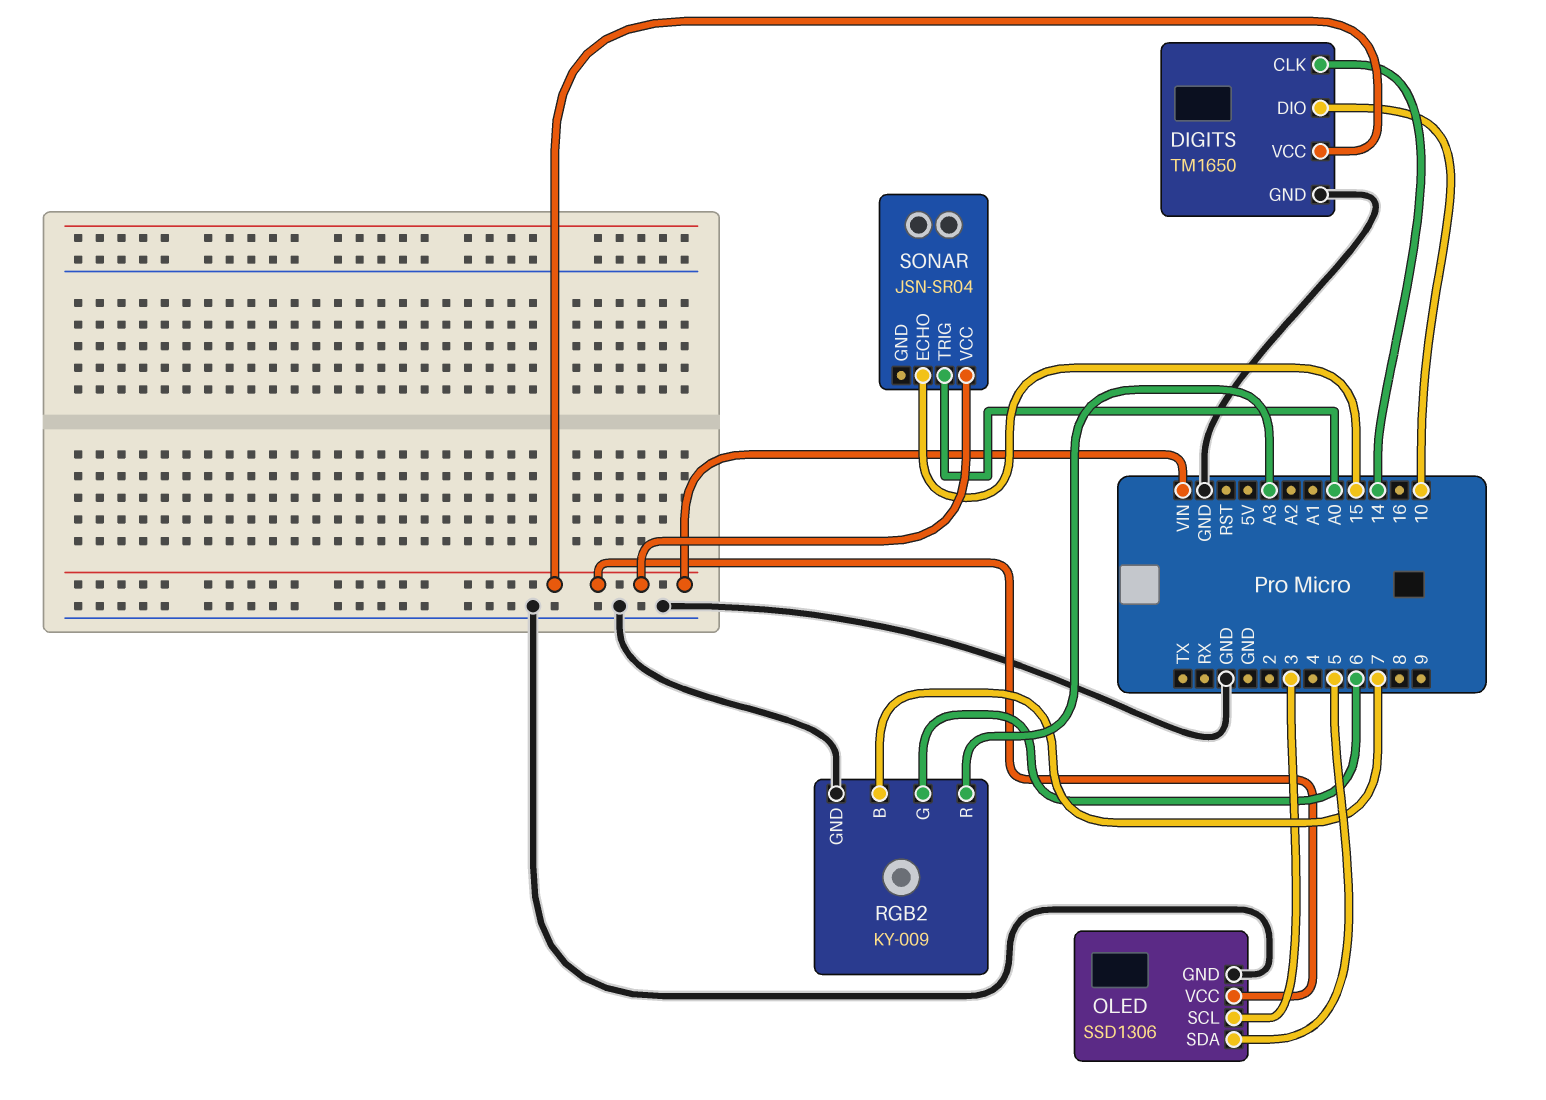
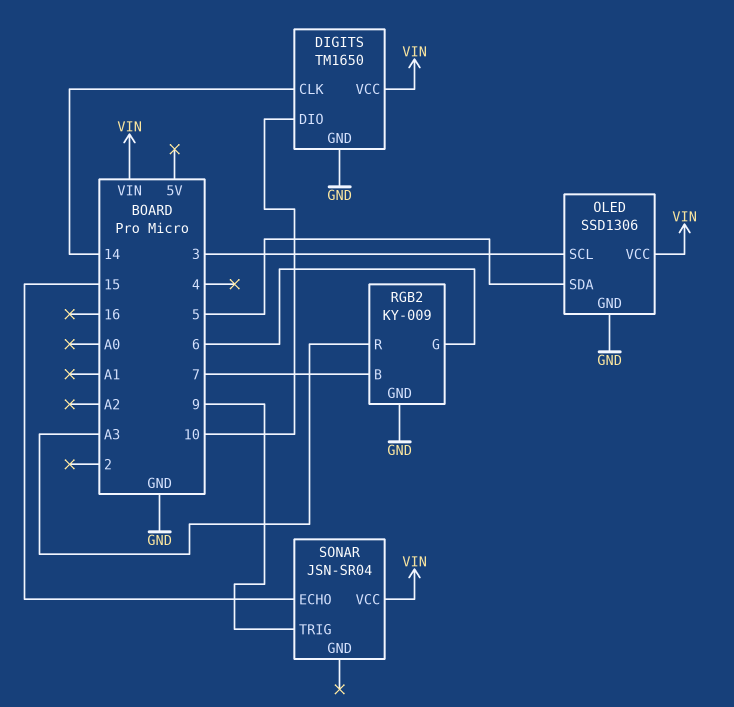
SONAR pin TRIG: A0 -> 9

